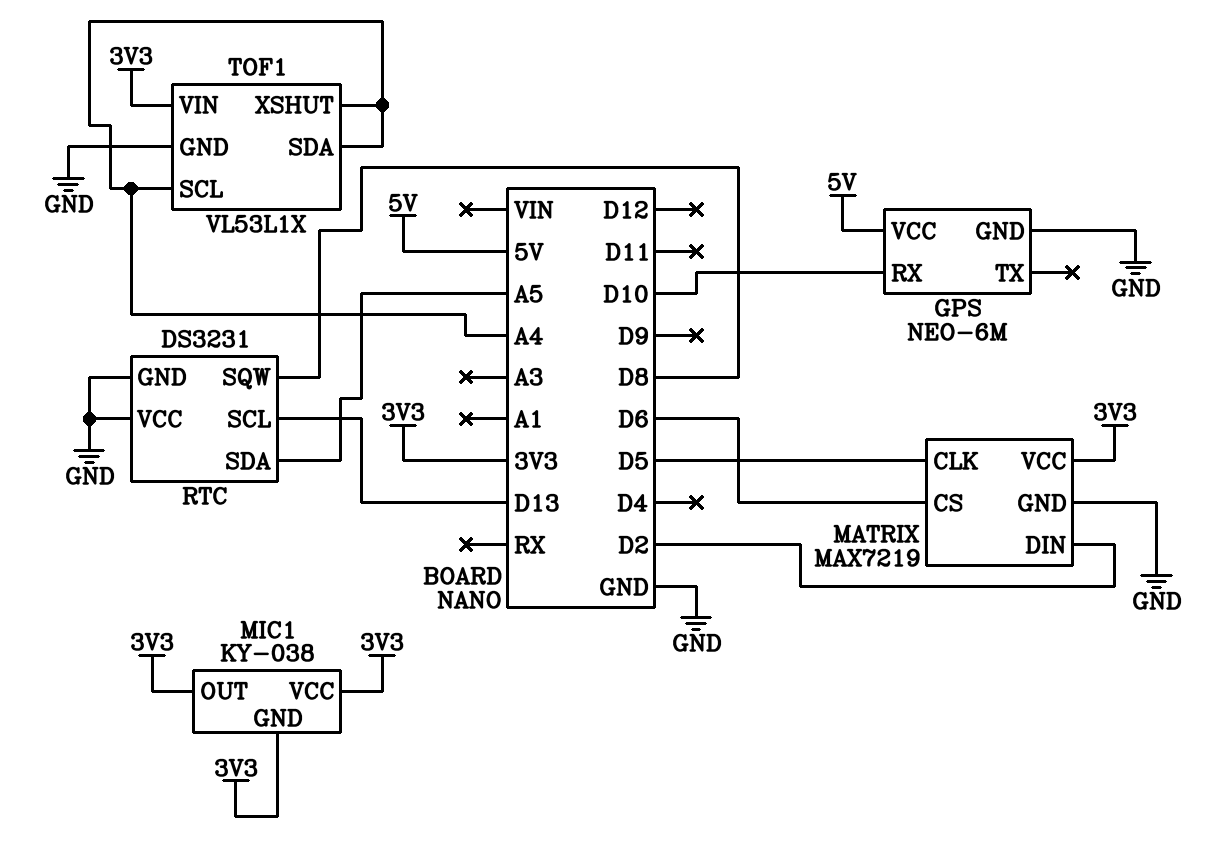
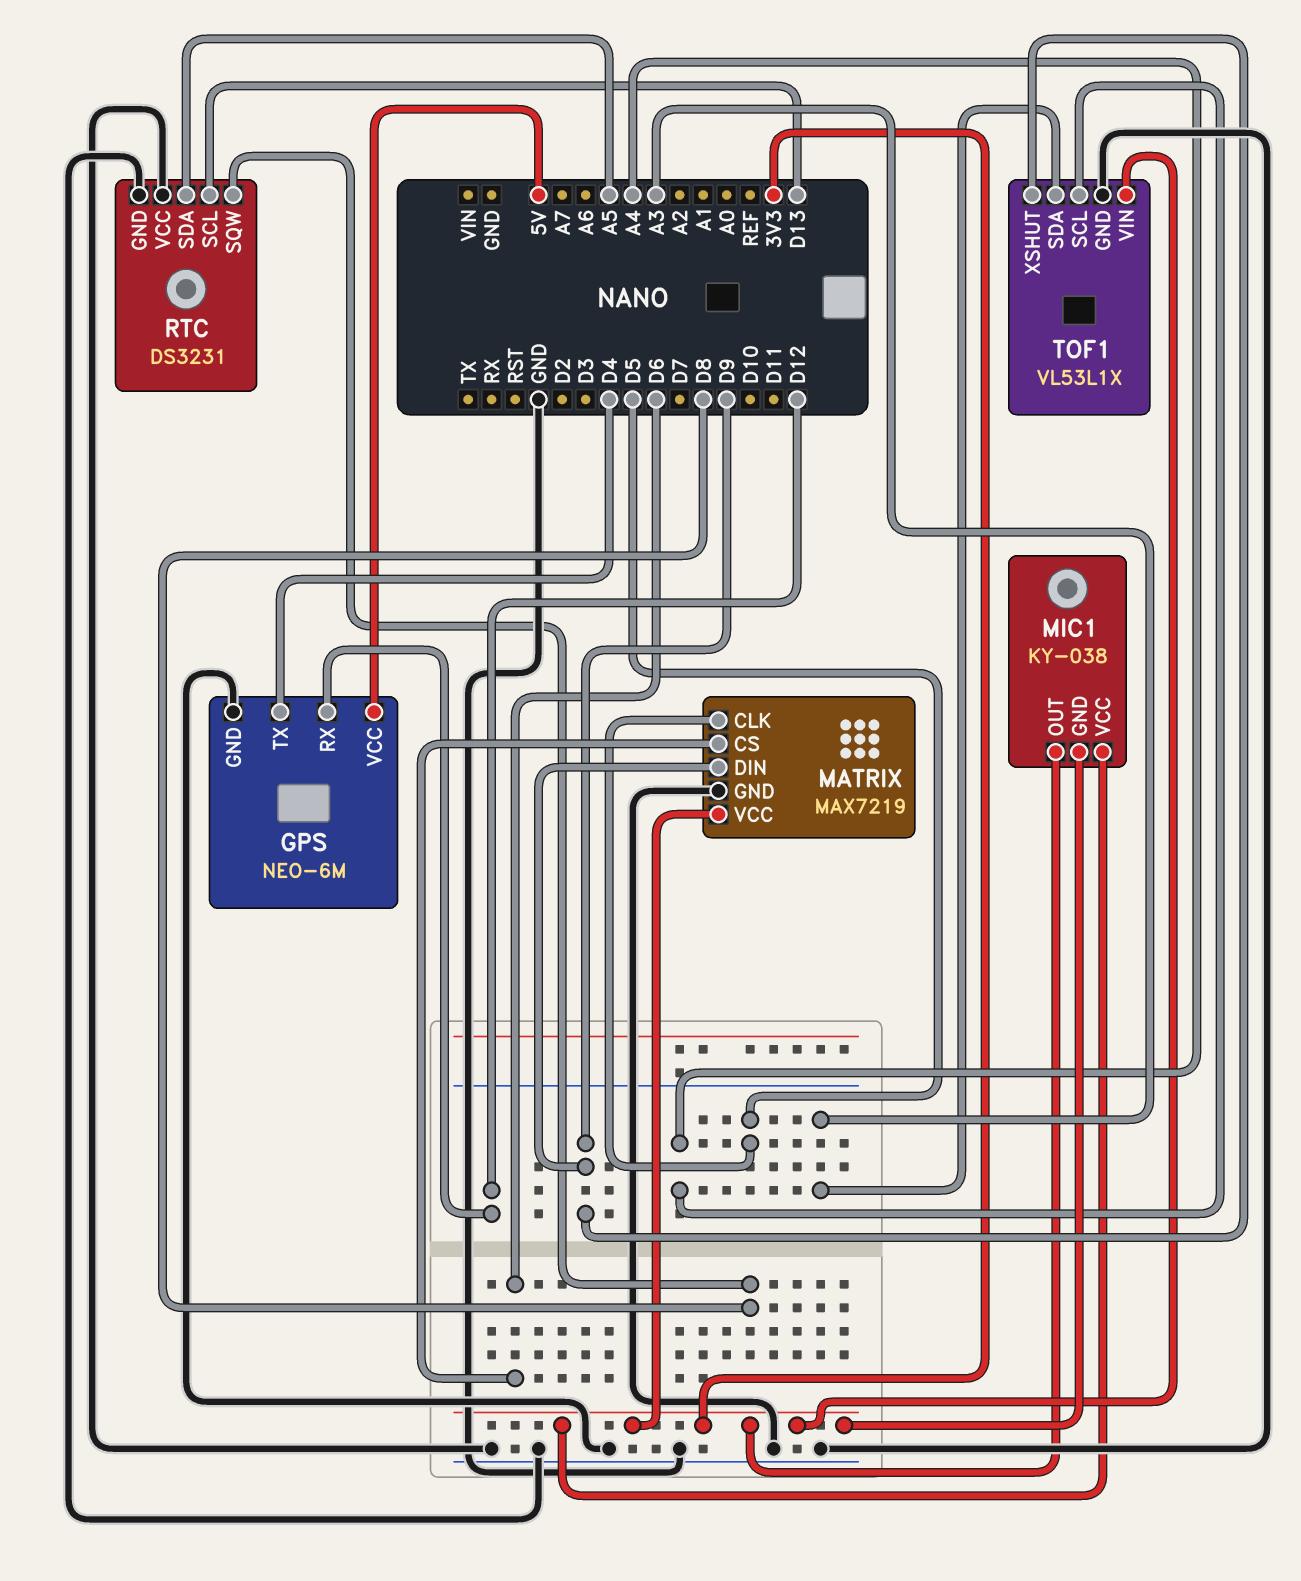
GPS pin RX: D10 -> D12
GPS pin TX: none -> D4
MATRIX pin DIN: D2 -> D9
TOF1 pin SDA: A4 -> A3
TOF1 pin XSHUT: A4 -> D9

